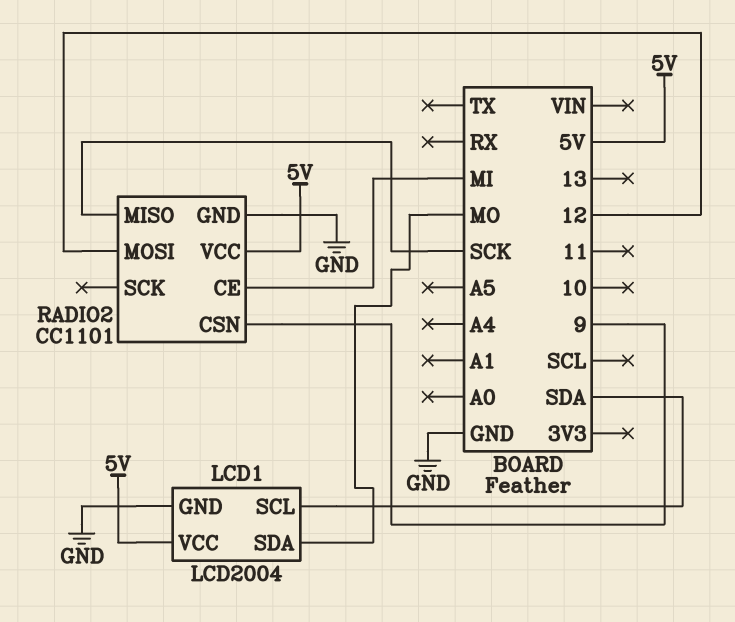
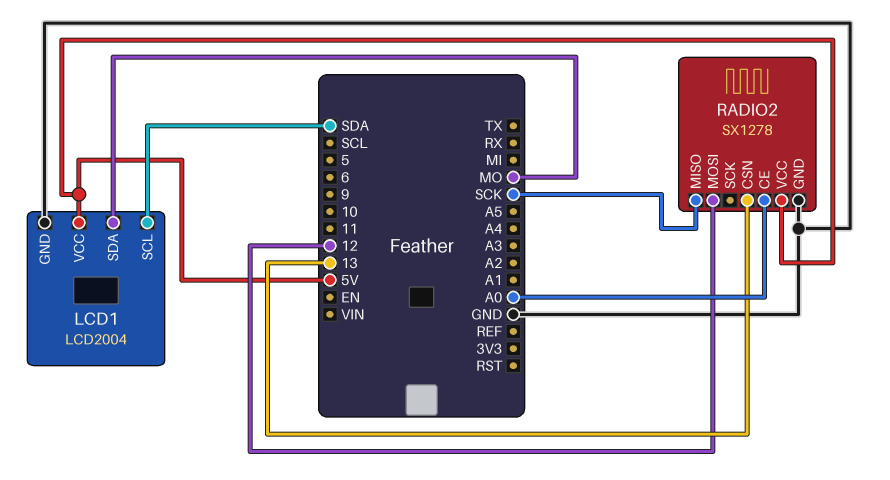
RADIO2: CC1101 -> SX1278
RADIO2 pin CE: MI -> A0
RADIO2 pin CSN: 9 -> 13

